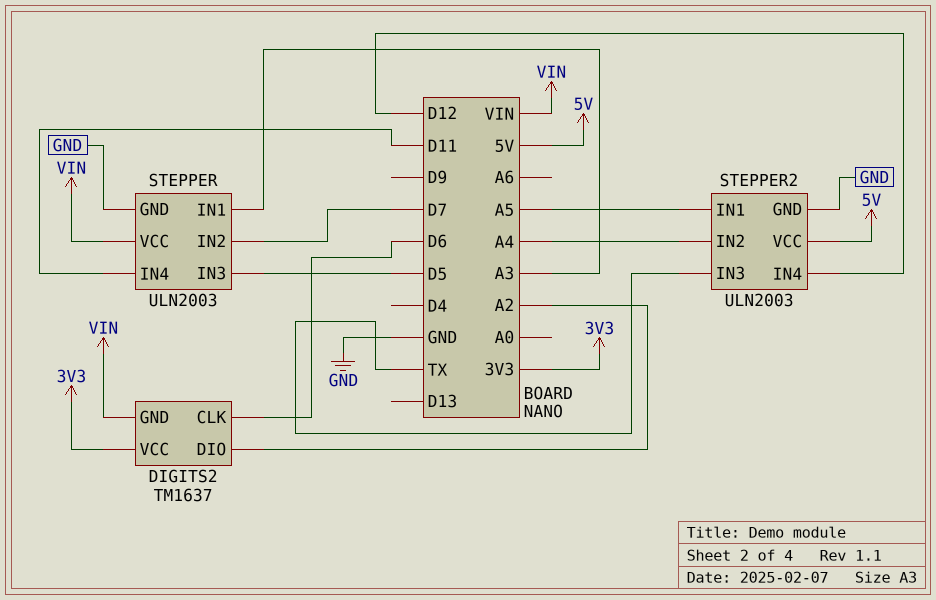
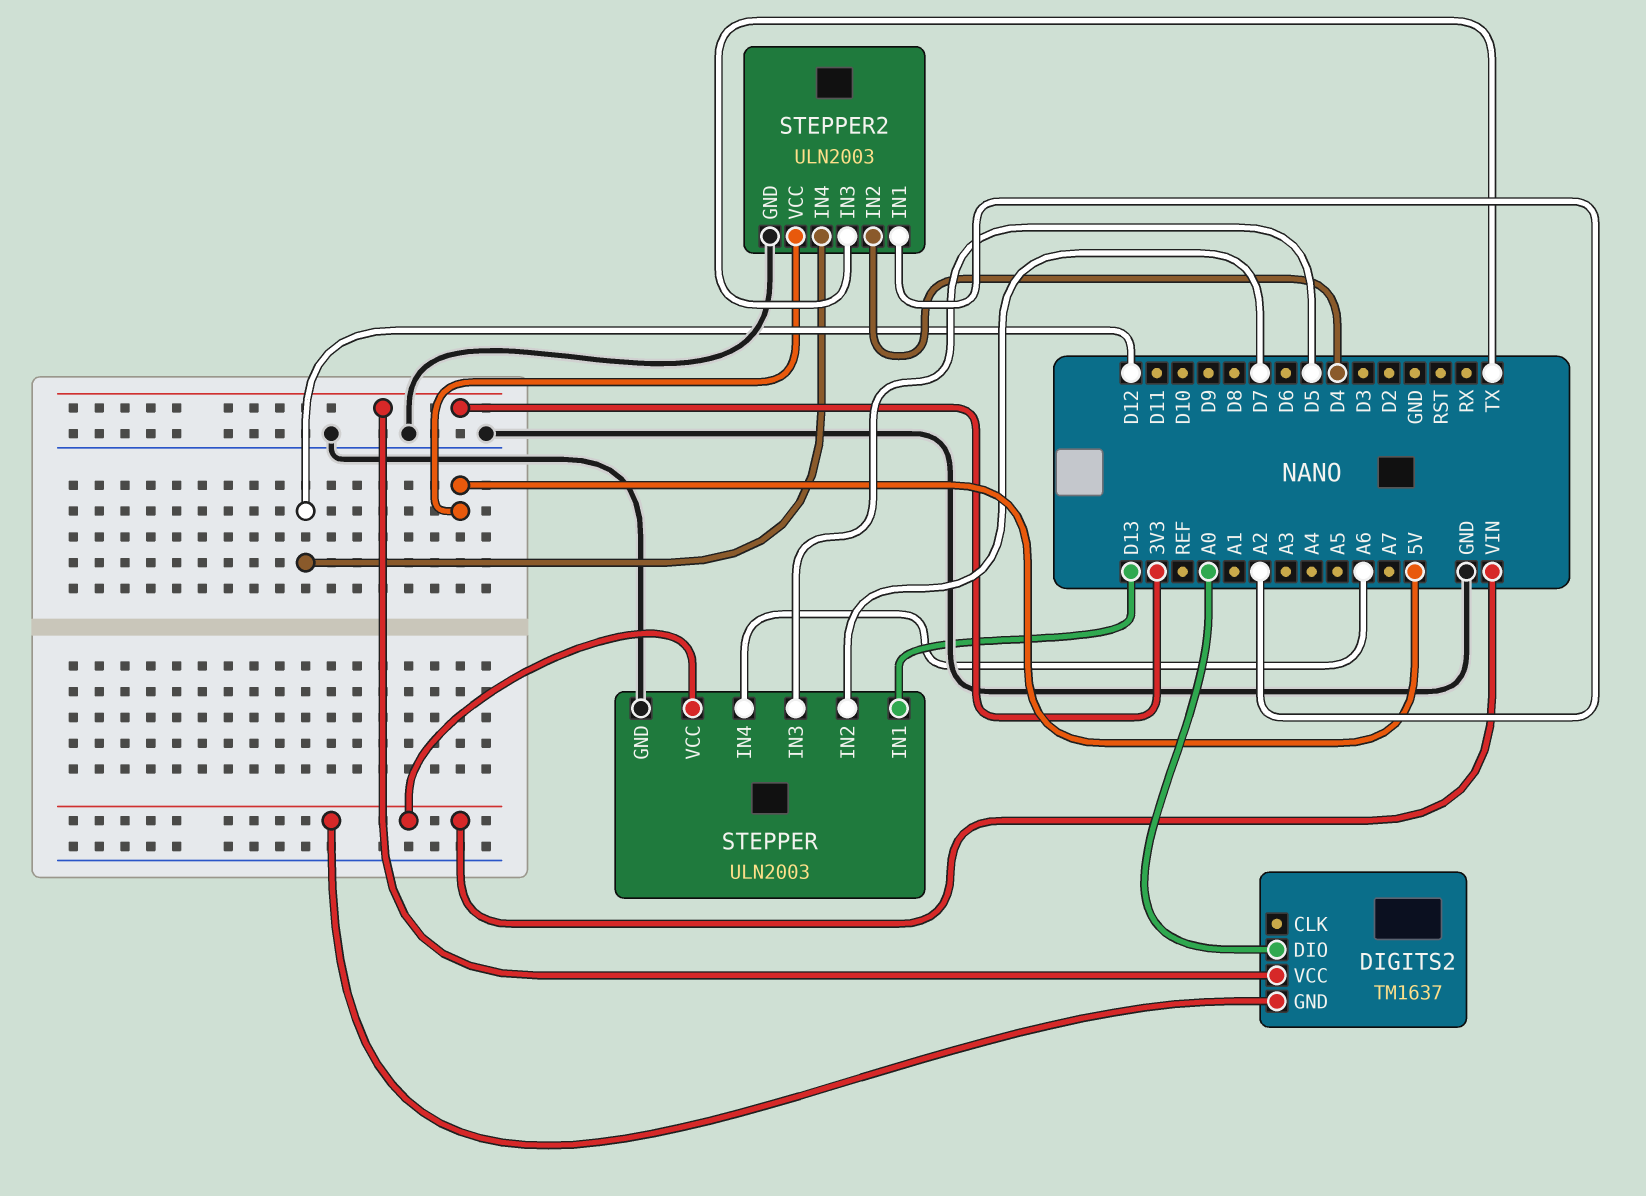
DIGITS2 pin CLK: D6 -> none
DIGITS2 pin DIO: A2 -> A0
STEPPER pin IN1: A3 -> D13
STEPPER pin IN4: D11 -> A6
STEPPER2 pin IN1: A5 -> A2
STEPPER2 pin IN2: A4 -> D4

